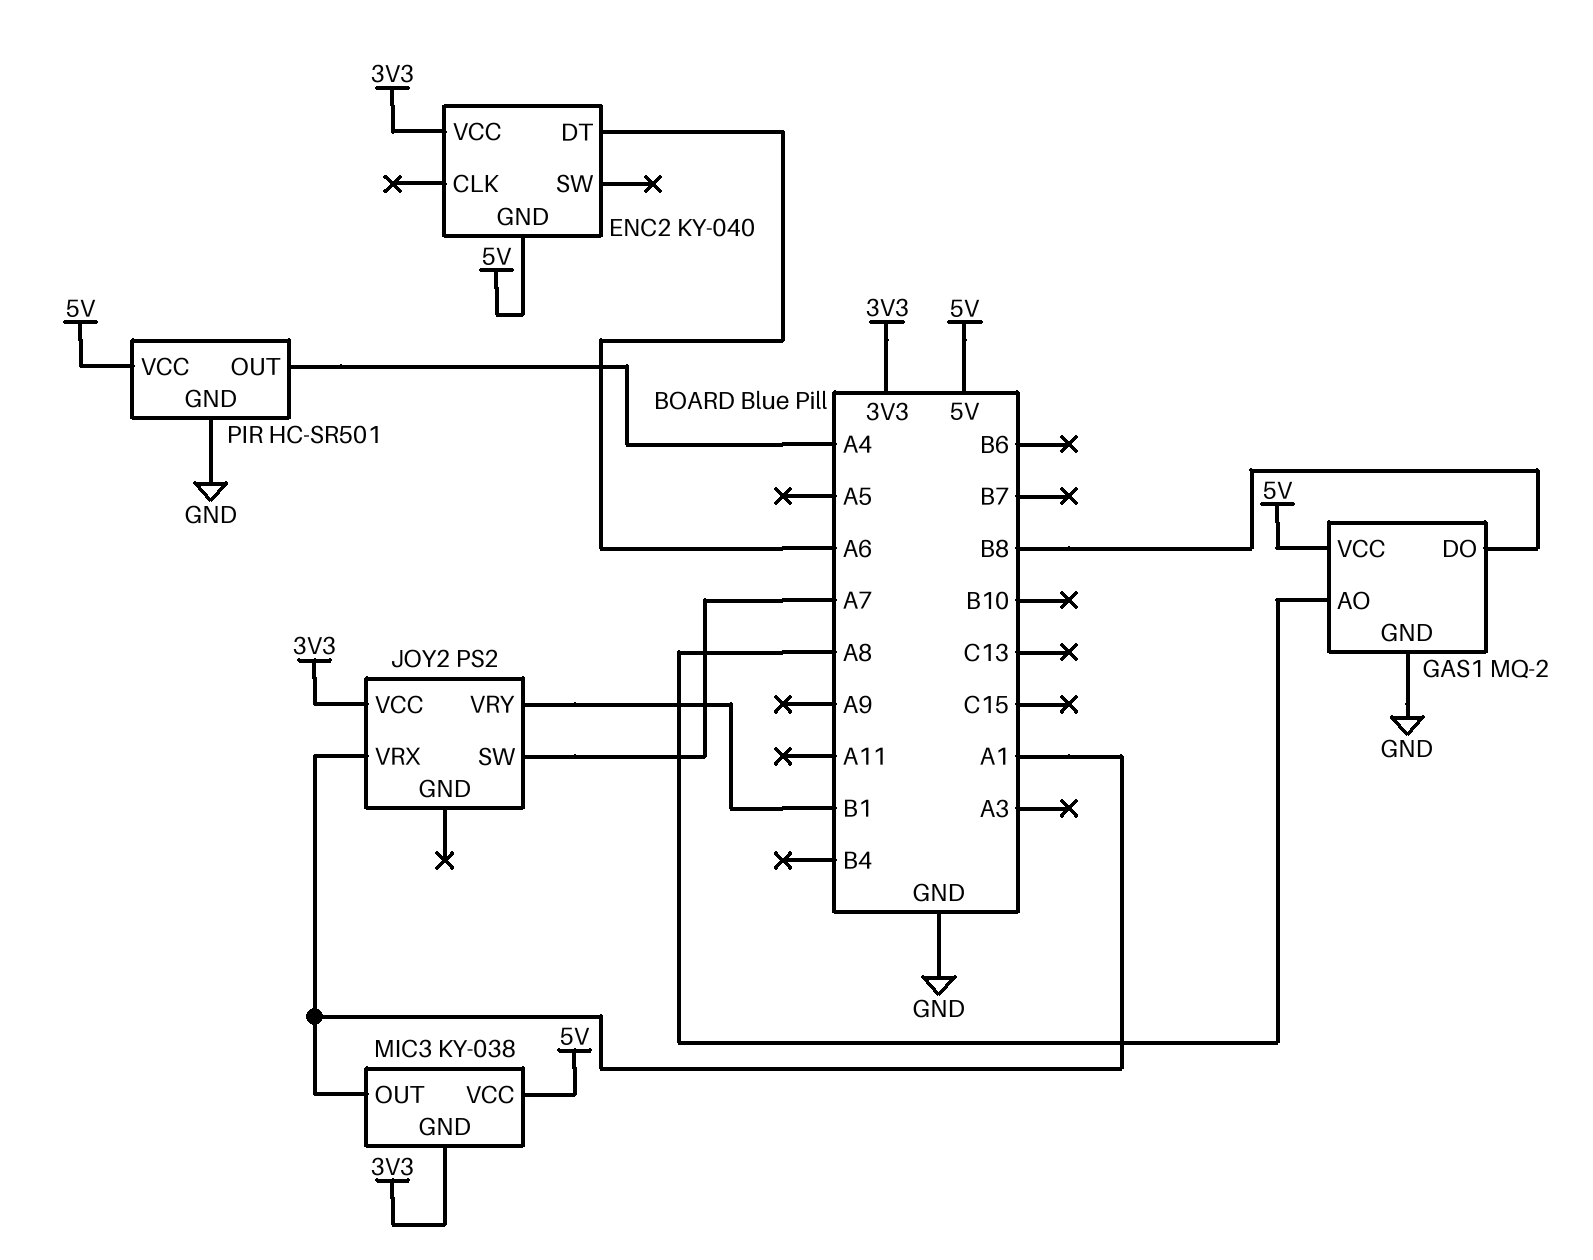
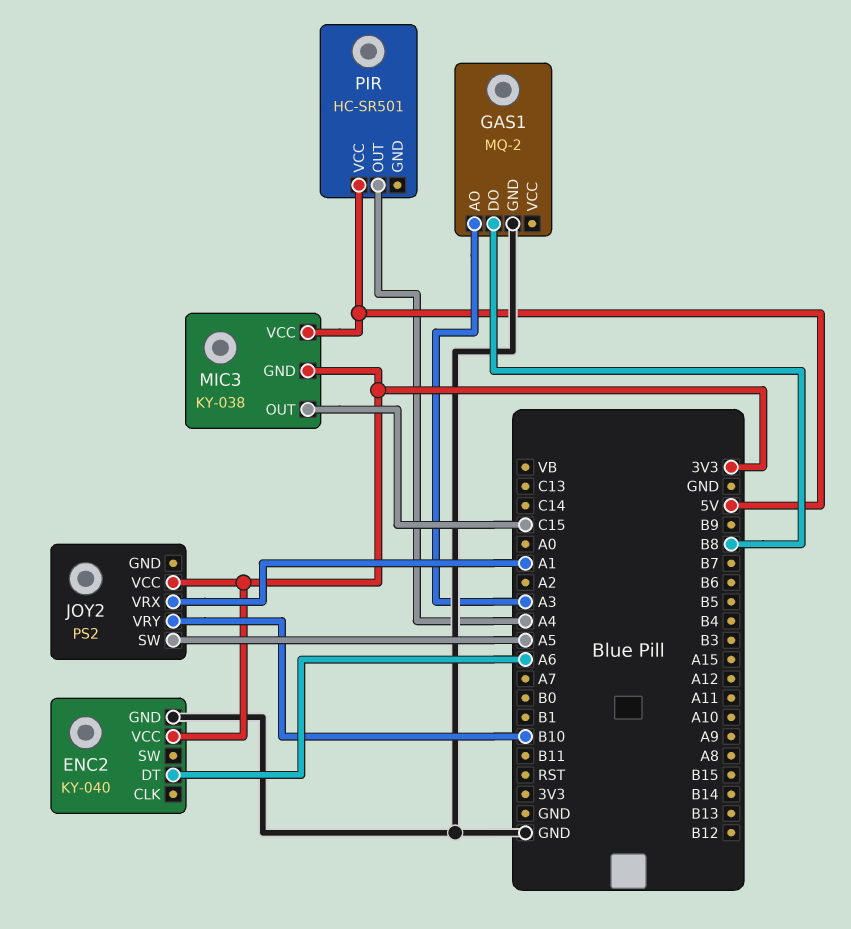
ENC2 pin GND: 5V -> GND
GAS1 pin AO: A8 -> A3
GAS1 pin VCC: 5V -> none
JOY2 pin SW: A7 -> A5
JOY2 pin VRY: B1 -> B10
MIC3 pin OUT: A1 -> C15
PIR pin GND: GND -> none

